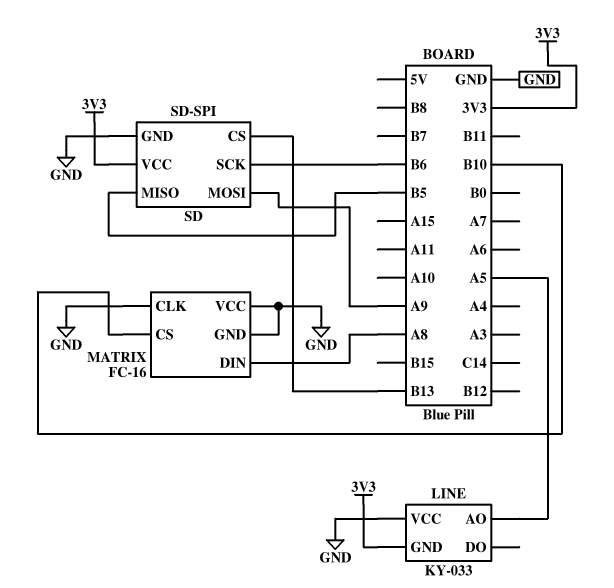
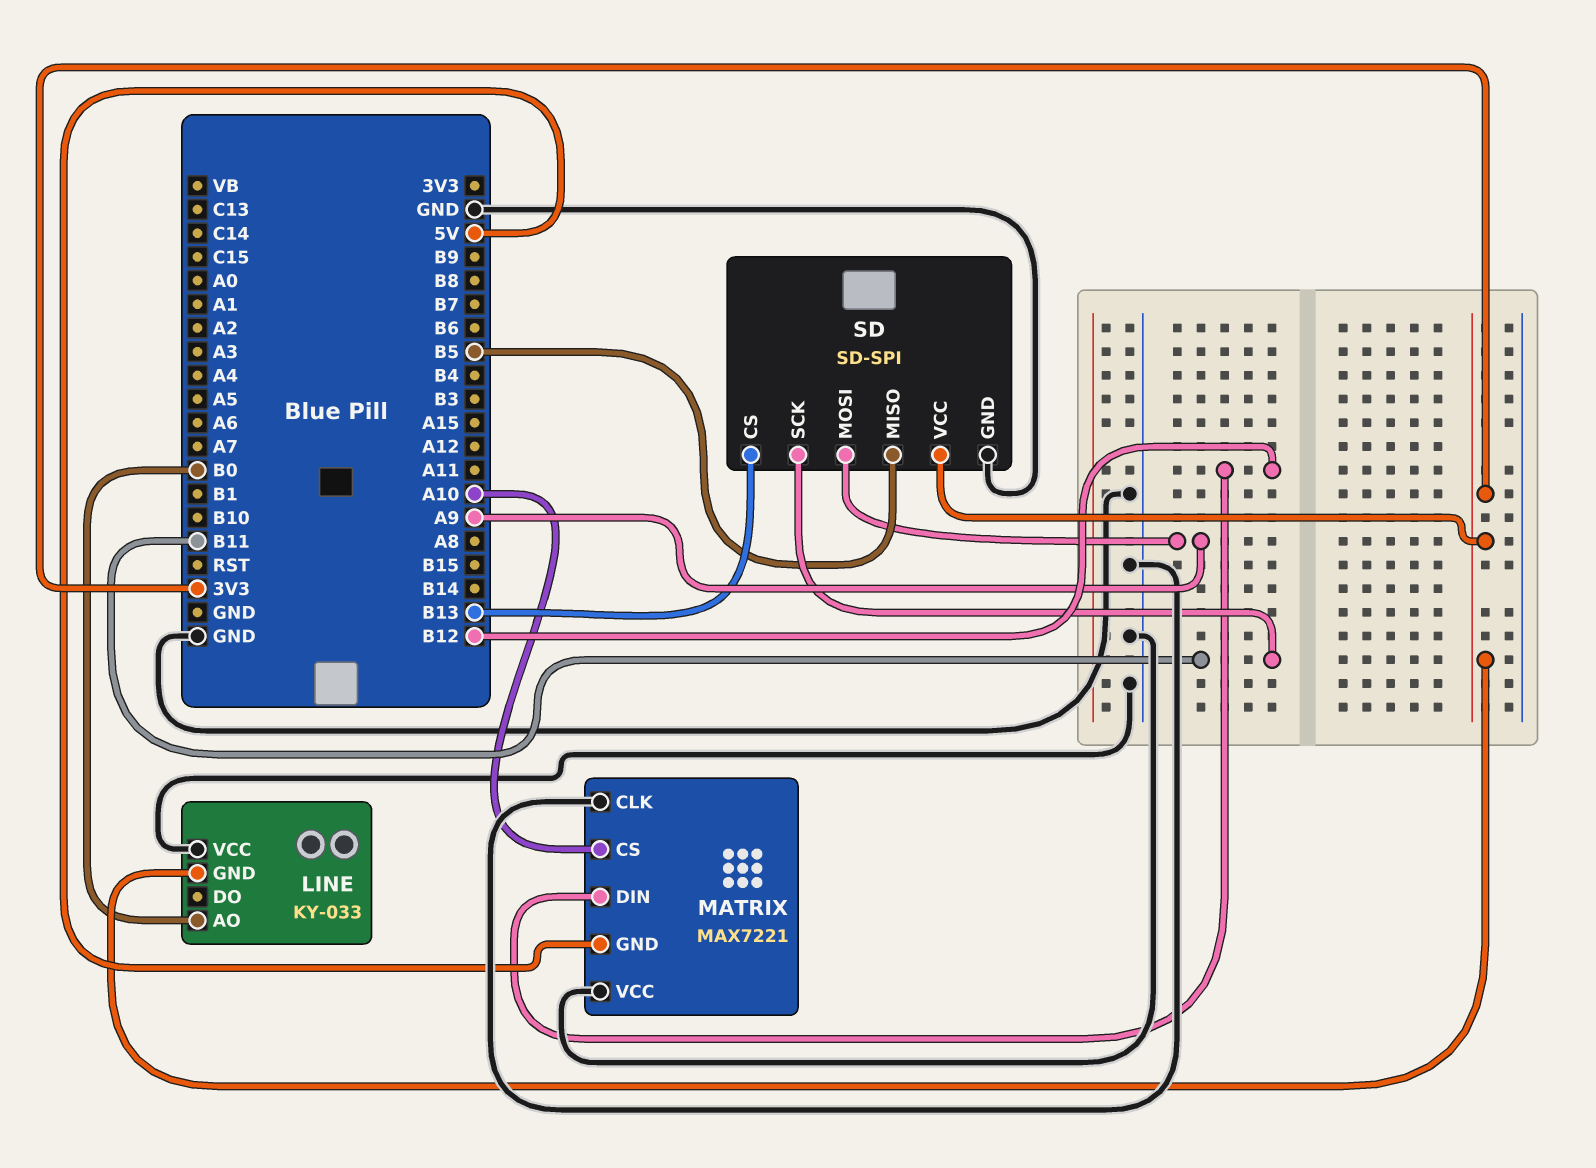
LINE pin AO: A5 -> B0
MATRIX: FC-16 -> MAX7221
MATRIX pin CS: B10 -> A10
MATRIX pin DIN: A8 -> B12
MATRIX pin GND: GND -> 5V
SD pin SCK: B6 -> B11

